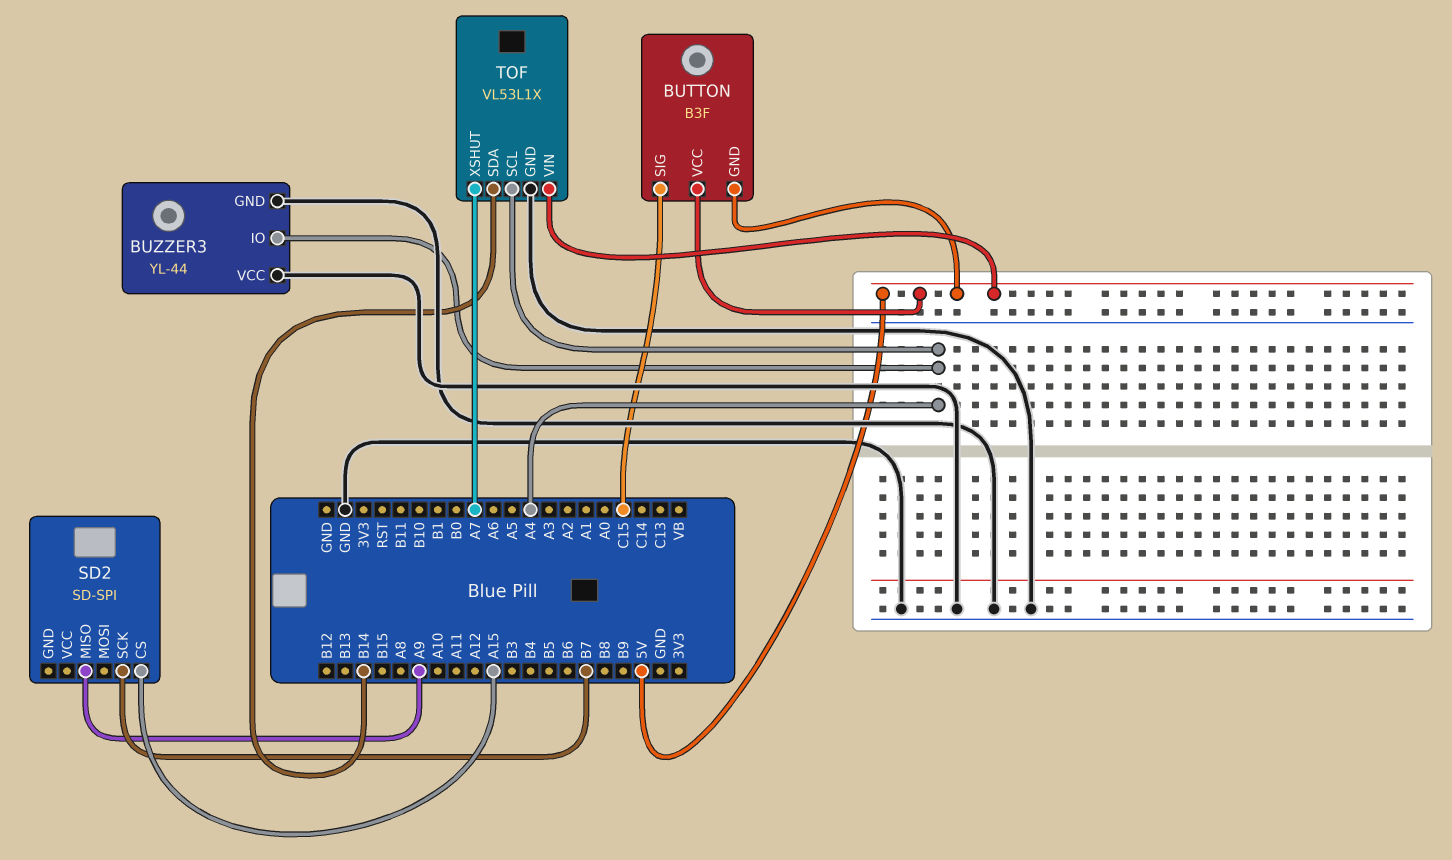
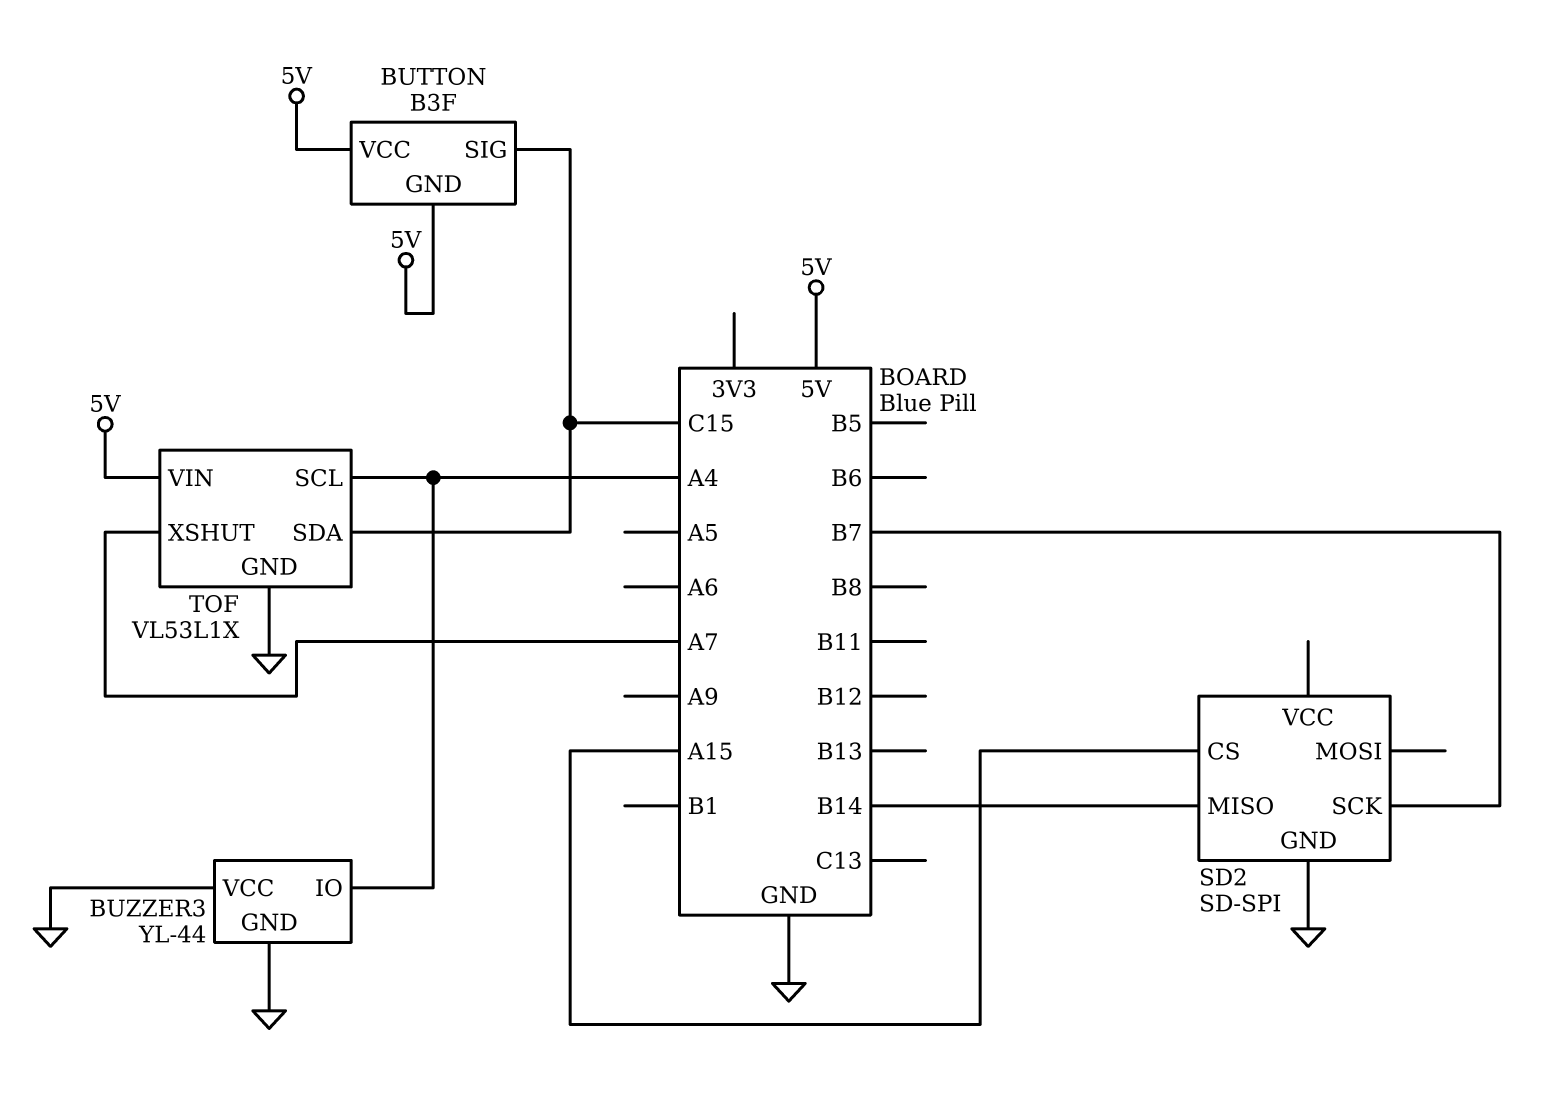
SD2 pin GND: none -> GND
SD2 pin MISO: A9 -> B14
TOF pin SDA: B14 -> C15

